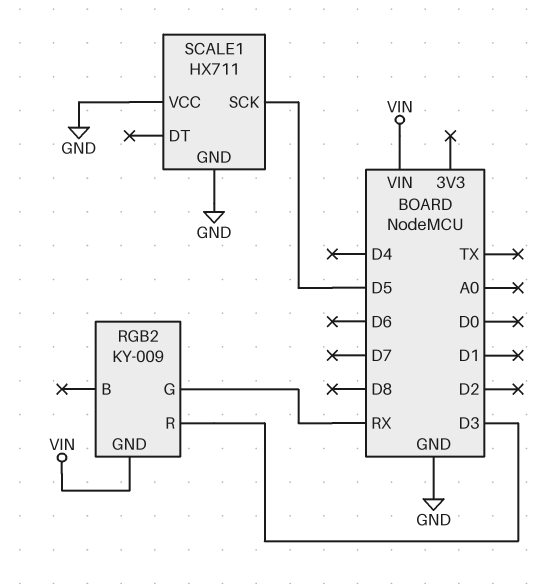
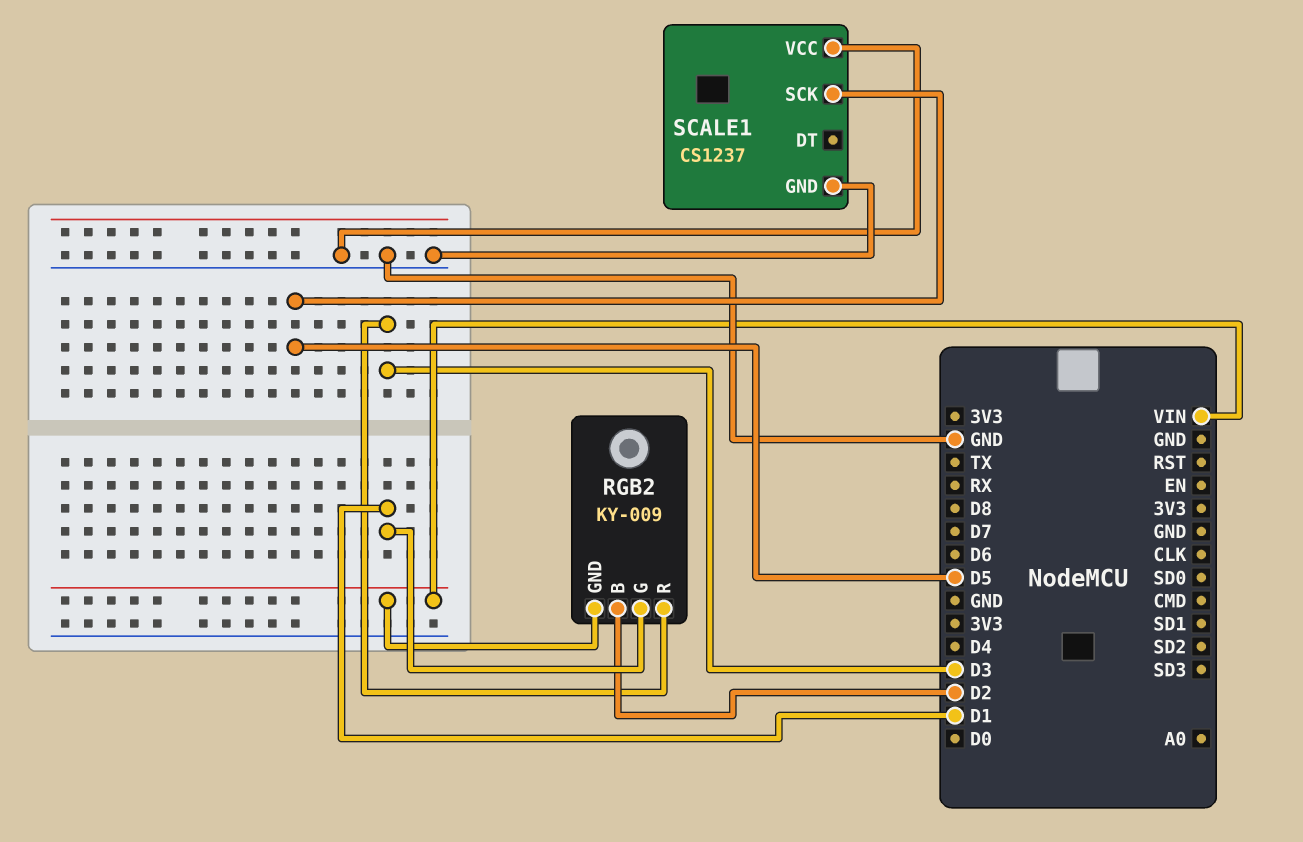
RGB2 pin B: none -> D2
RGB2 pin G: RX -> D1
SCALE1: HX711 -> CS1237

